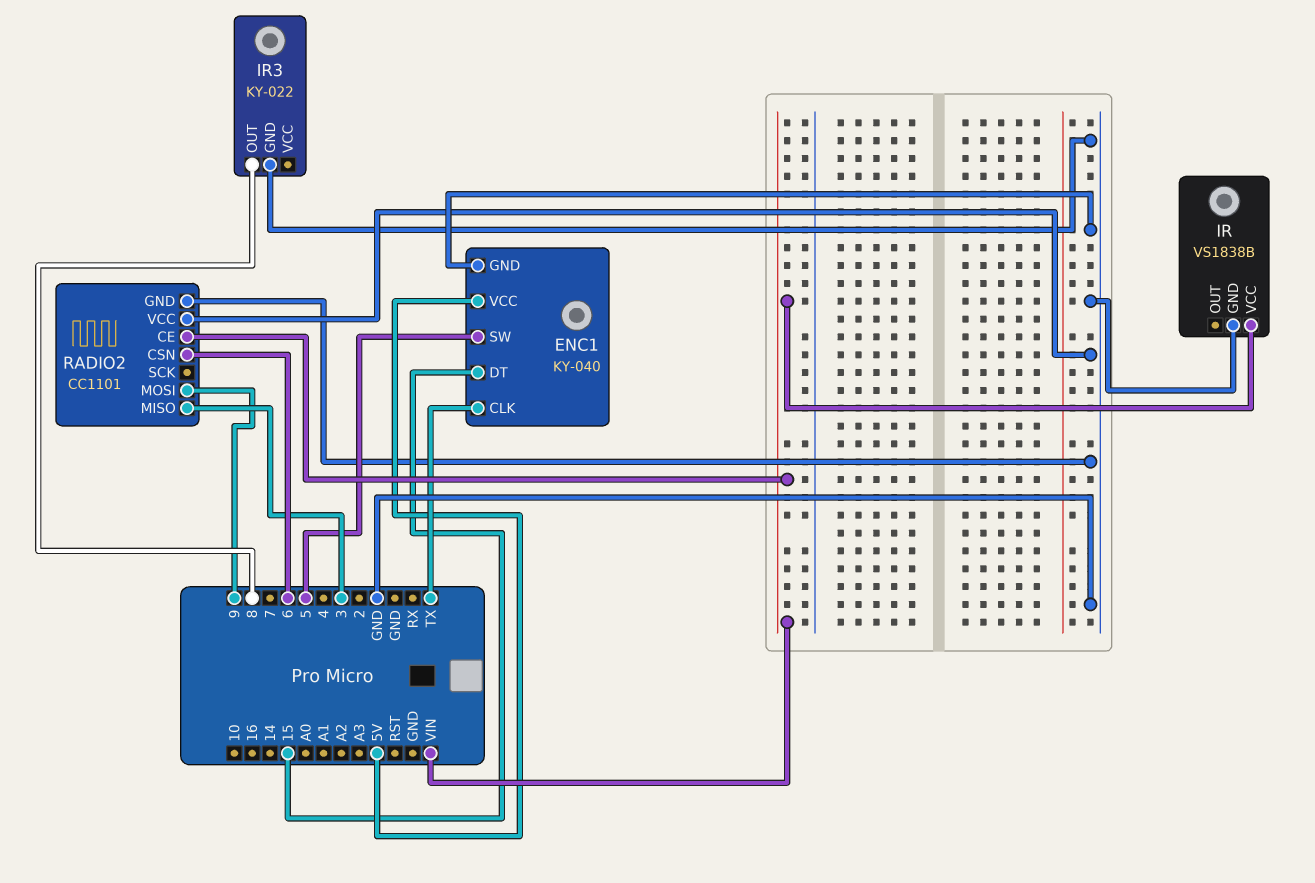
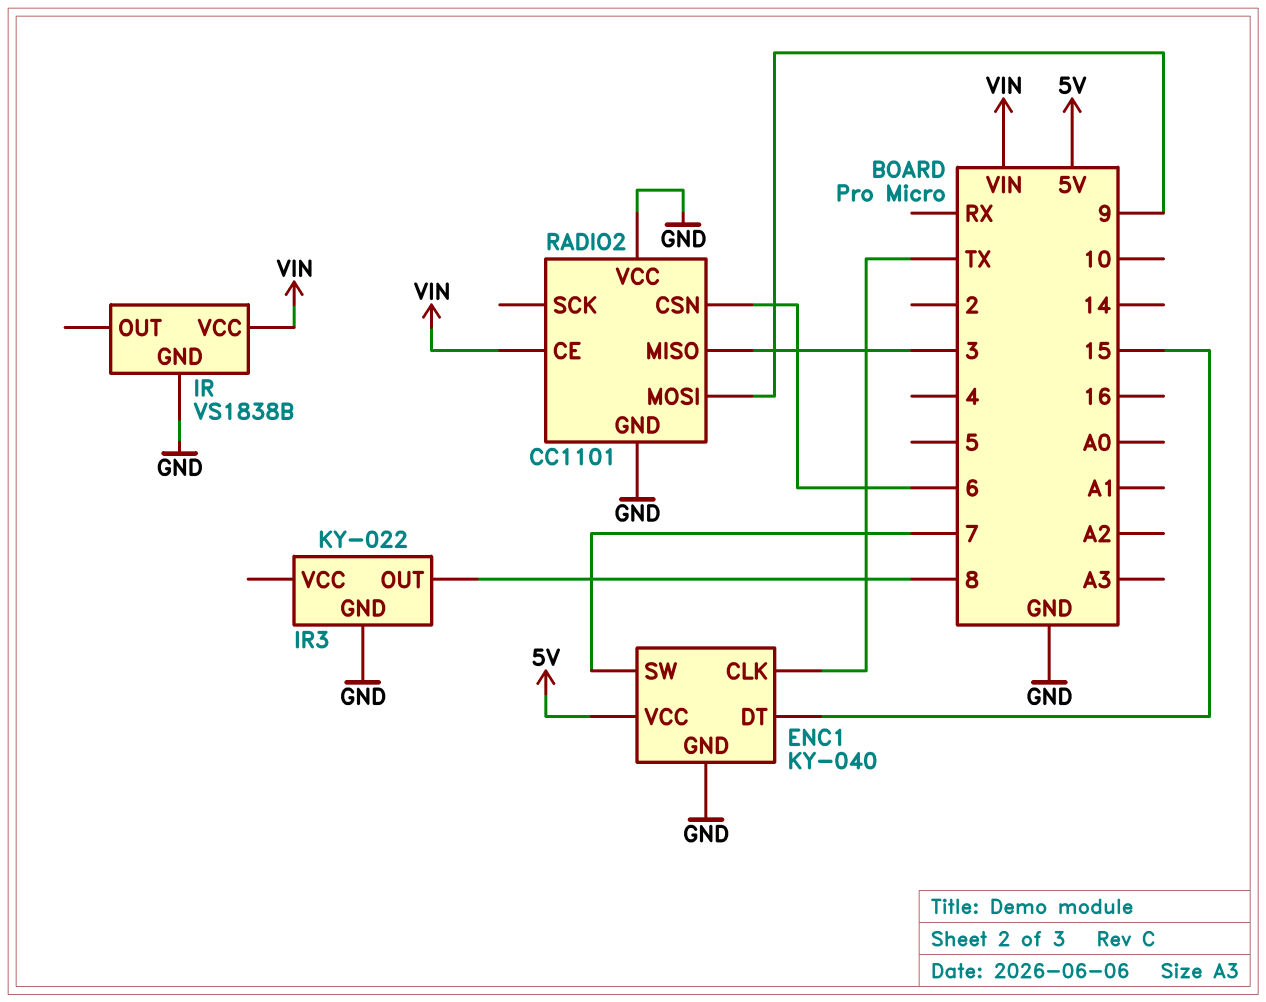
ENC1 pin SW: 5 -> 7

